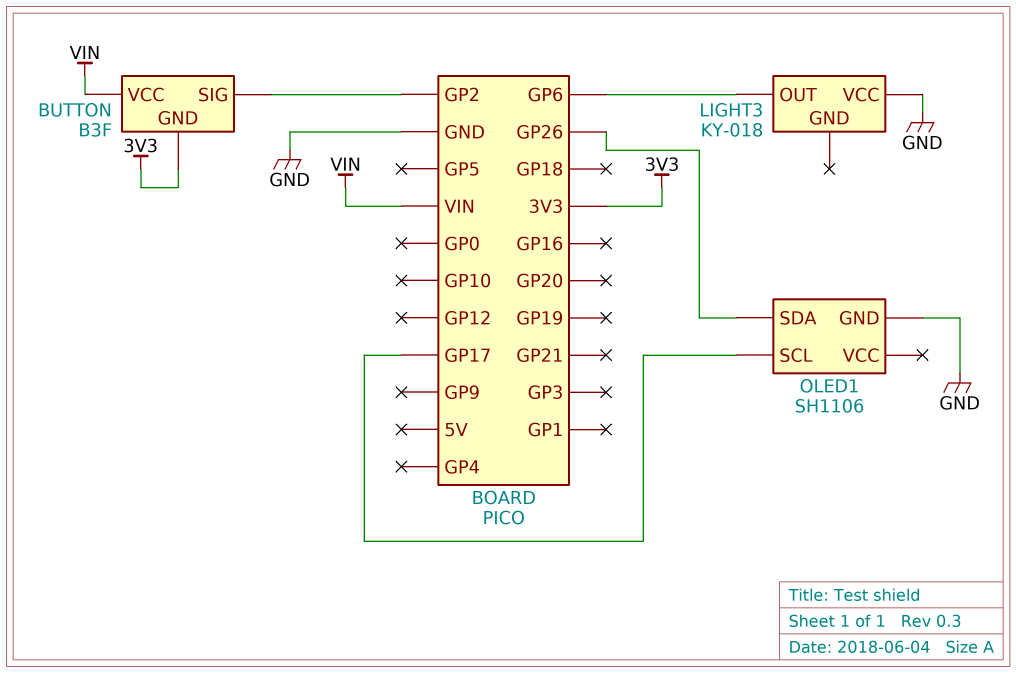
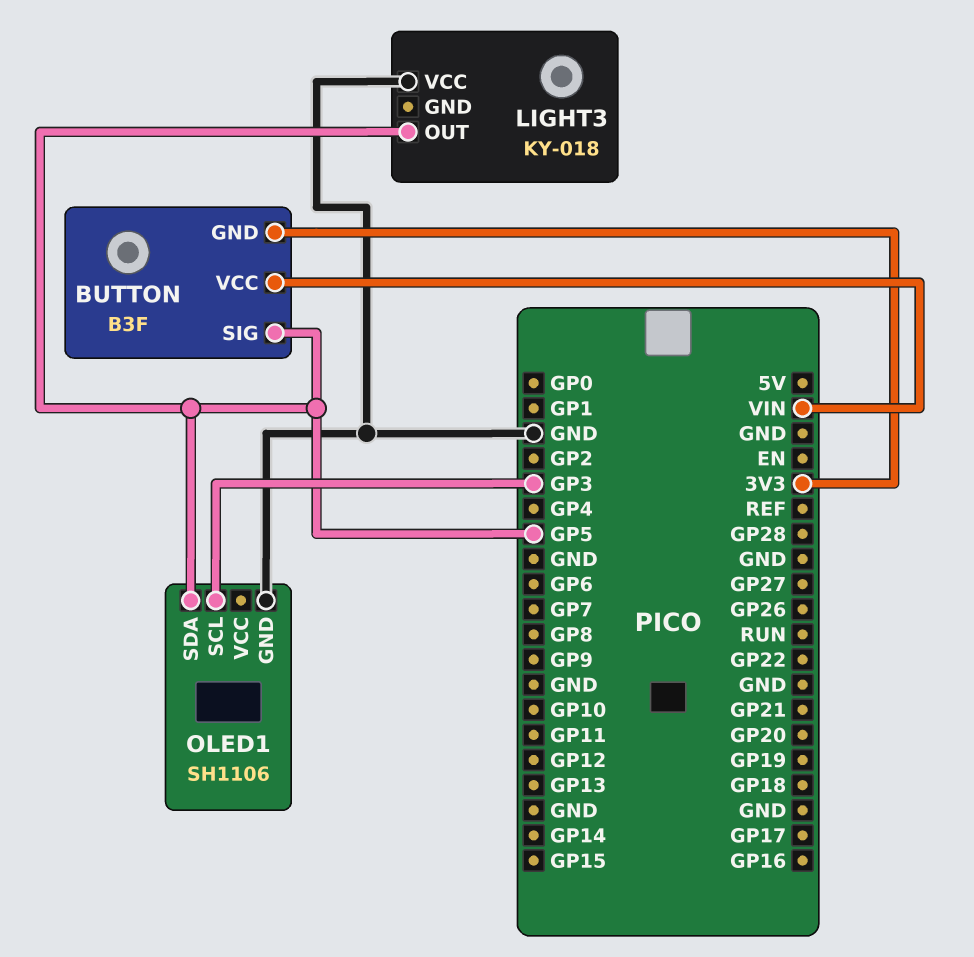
BUTTON pin SIG: GP2 -> GP5
LIGHT3 pin OUT: GP6 -> GP5
OLED1 pin SCL: GP17 -> GP3
OLED1 pin SDA: GP26 -> GP5

